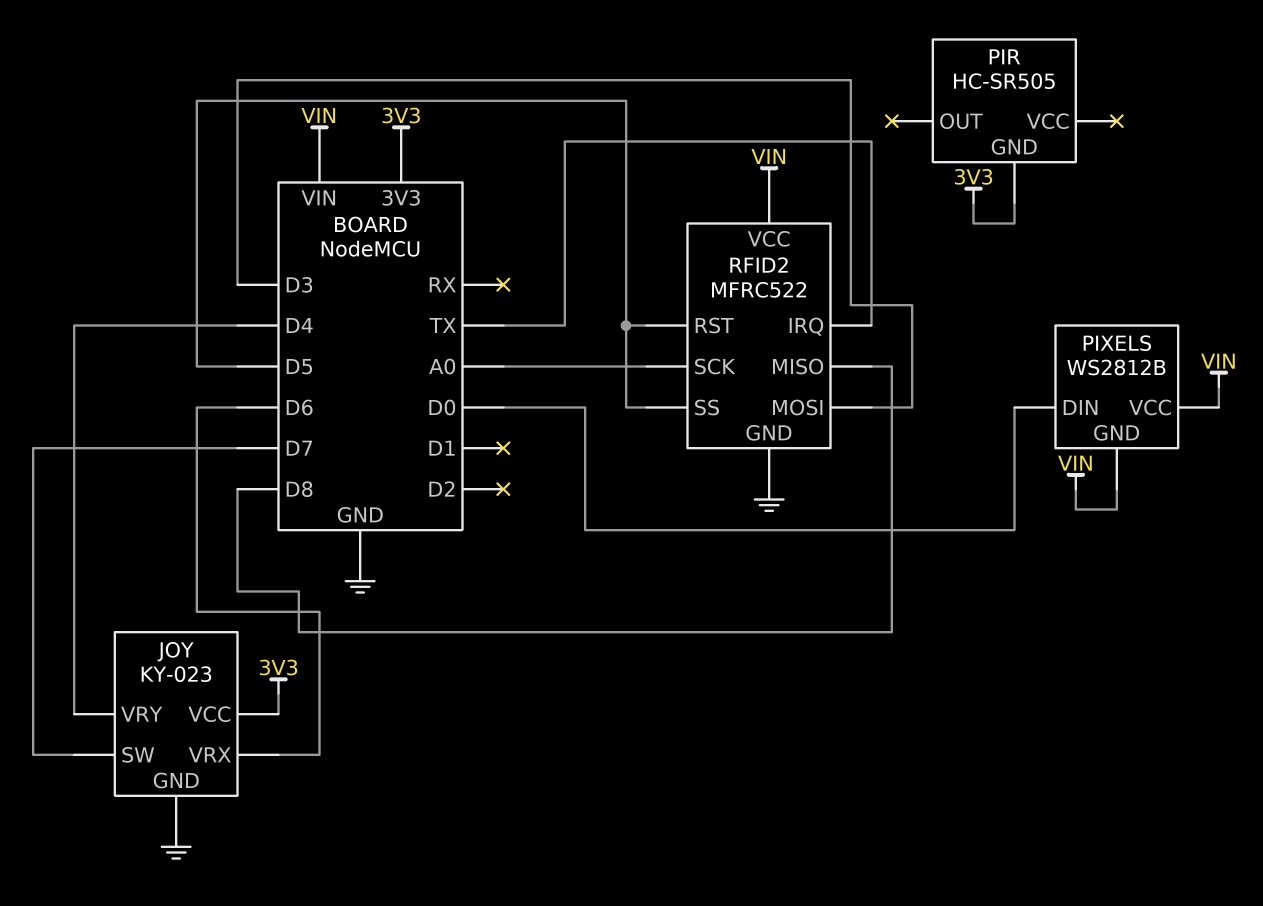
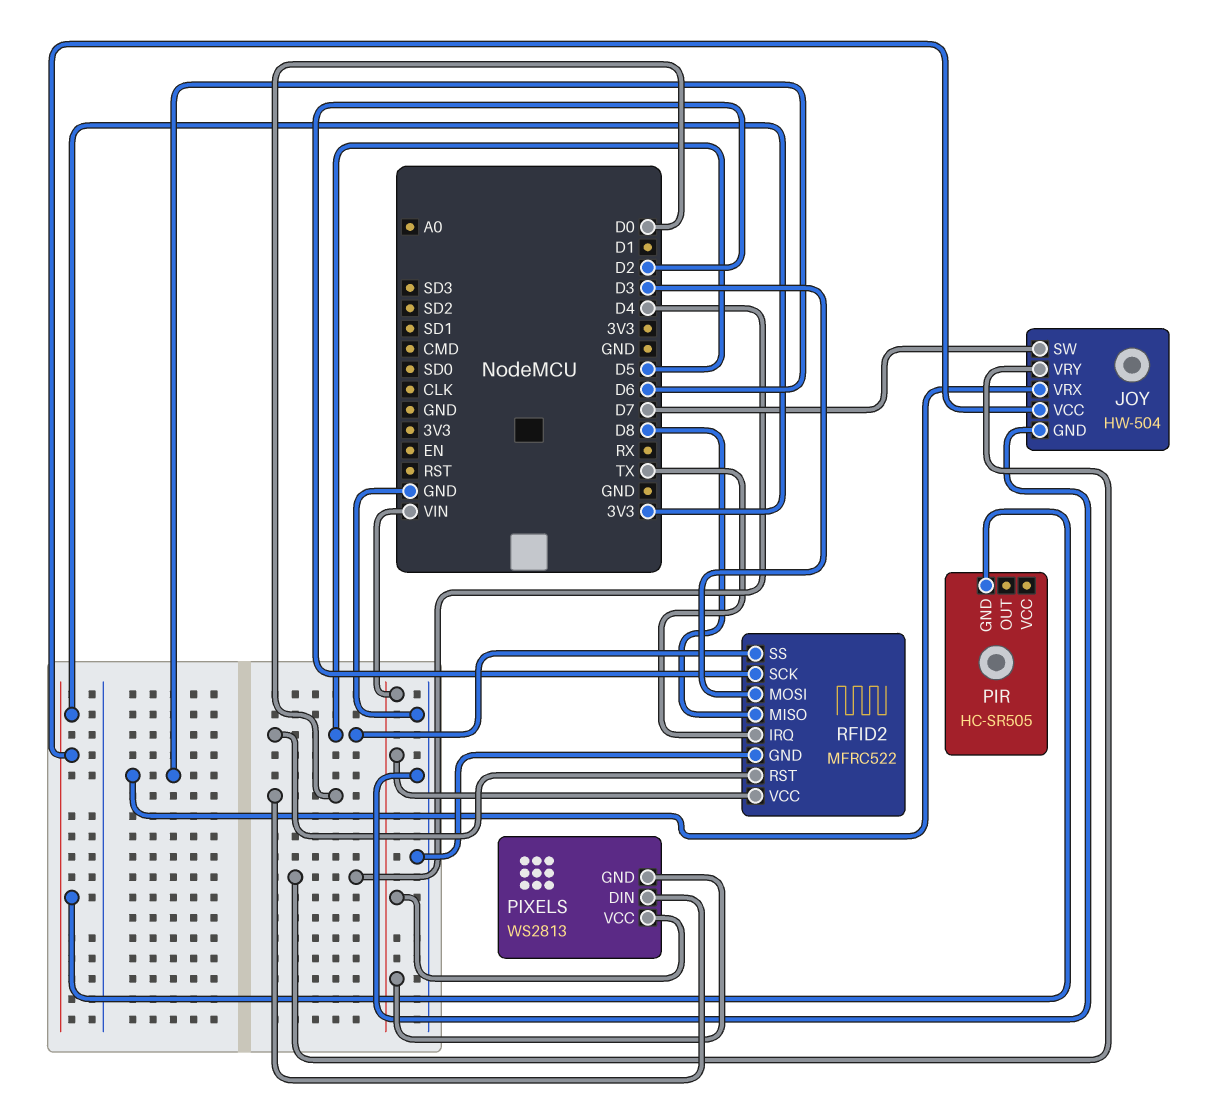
JOY: KY-023 -> HW-504
PIXELS: WS2812B -> WS2813
RFID2 pin SCK: A0 -> D2

